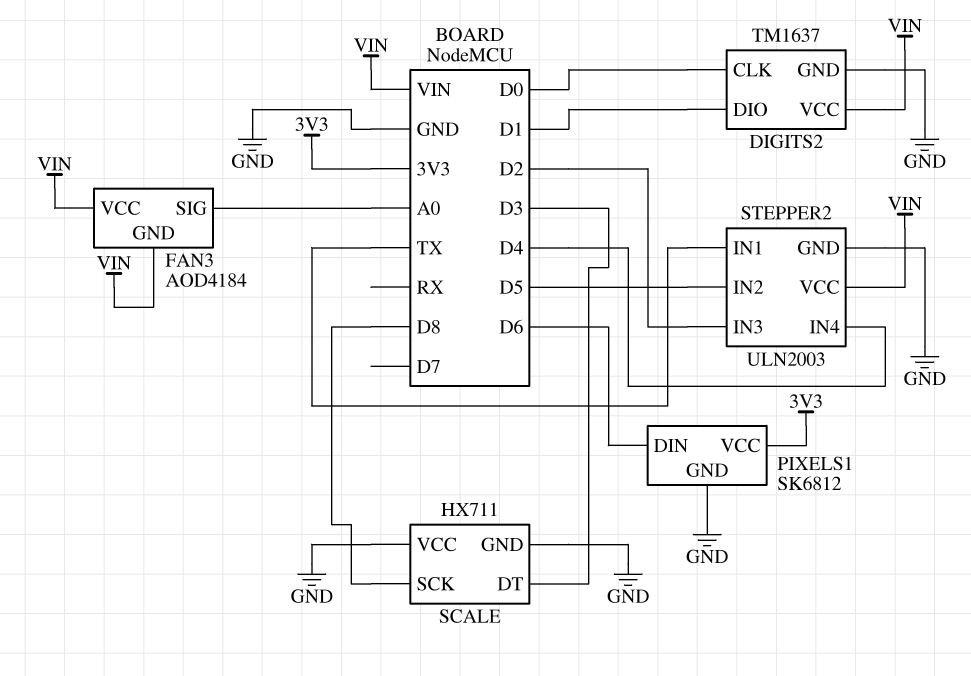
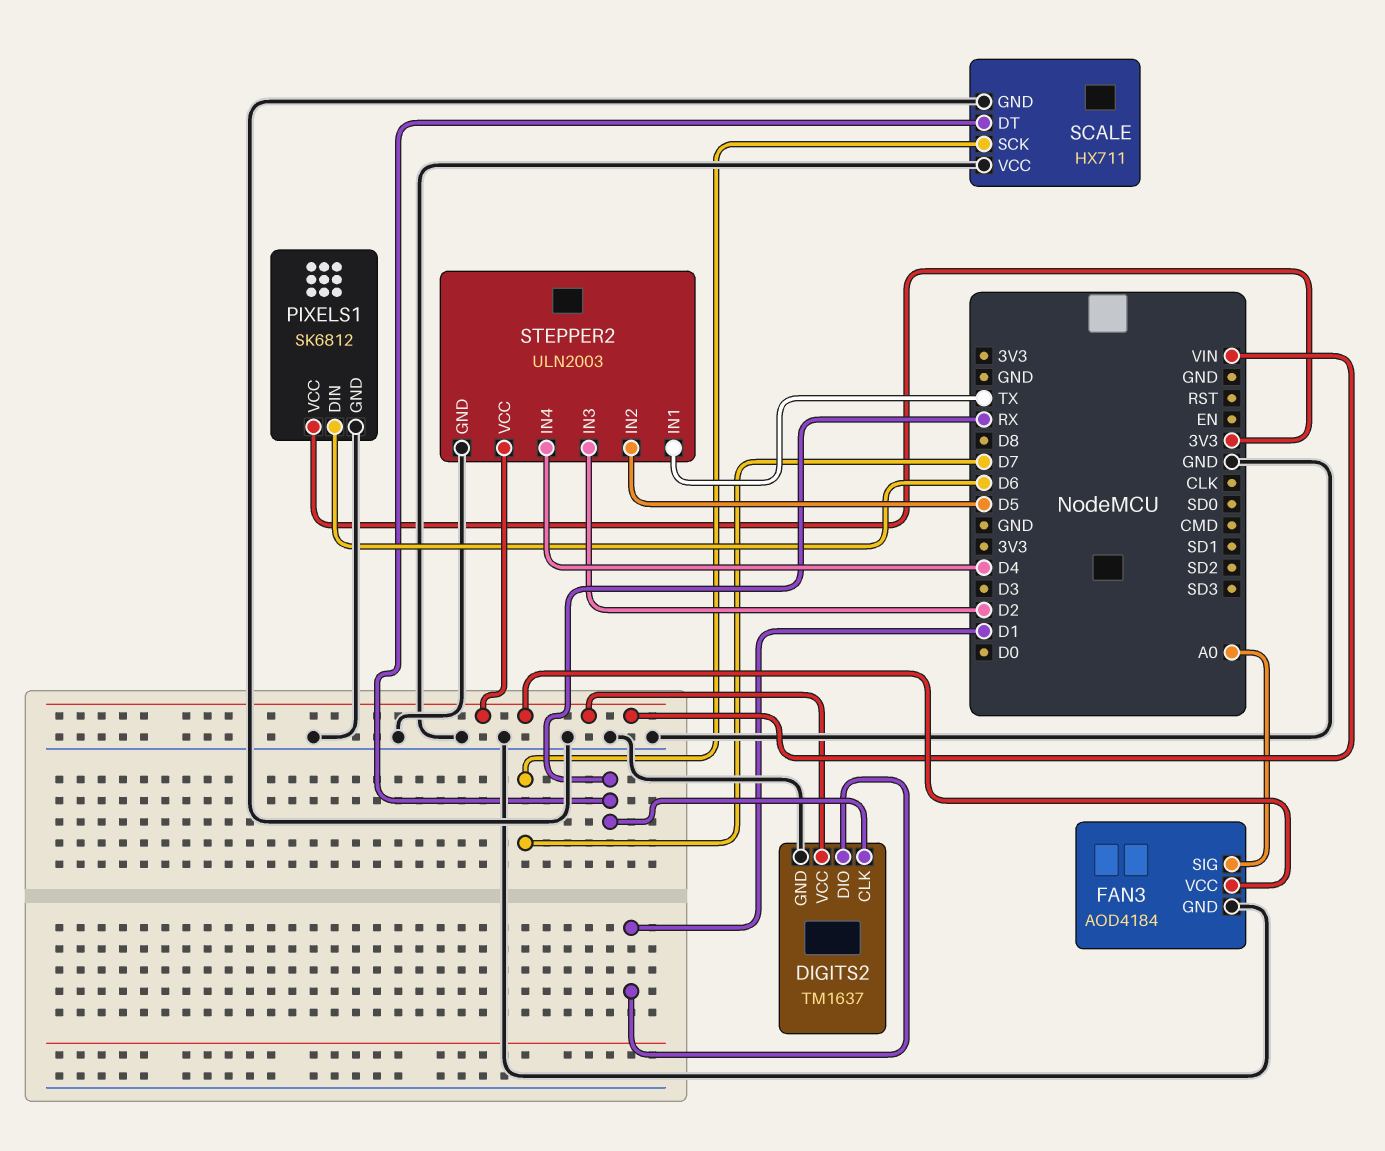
DIGITS2 pin CLK: D0 -> RX
FAN3 pin GND: VIN -> GND
SCALE pin DT: D3 -> RX
SCALE pin SCK: D8 -> D7

